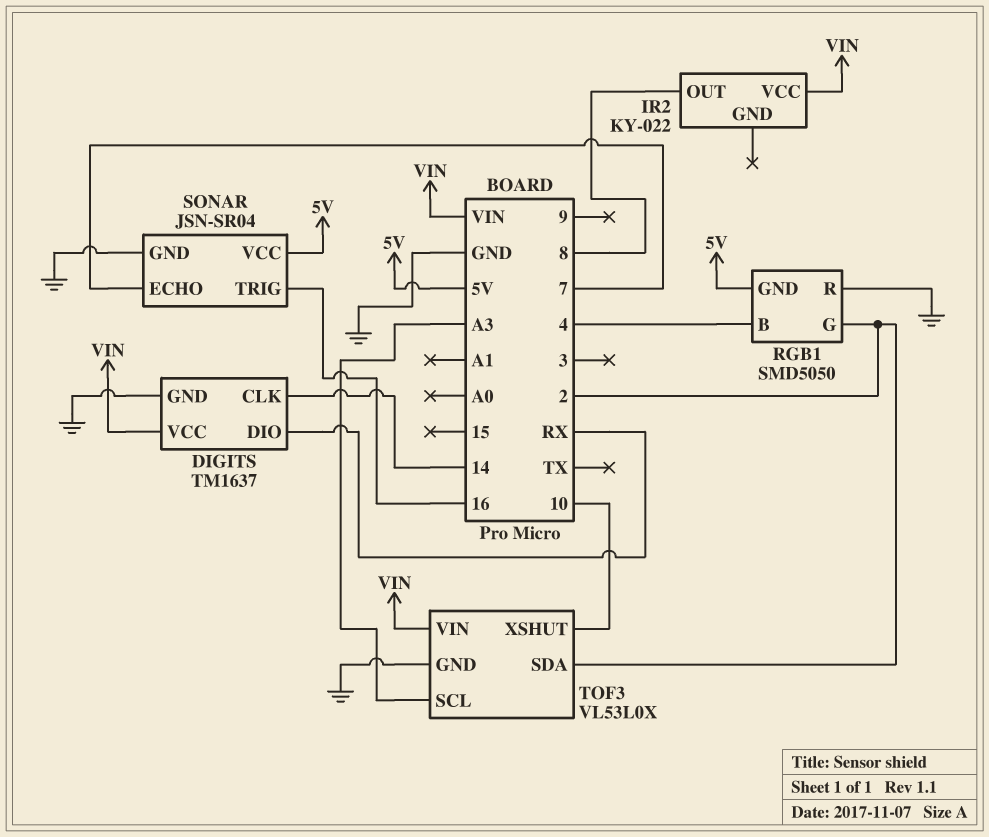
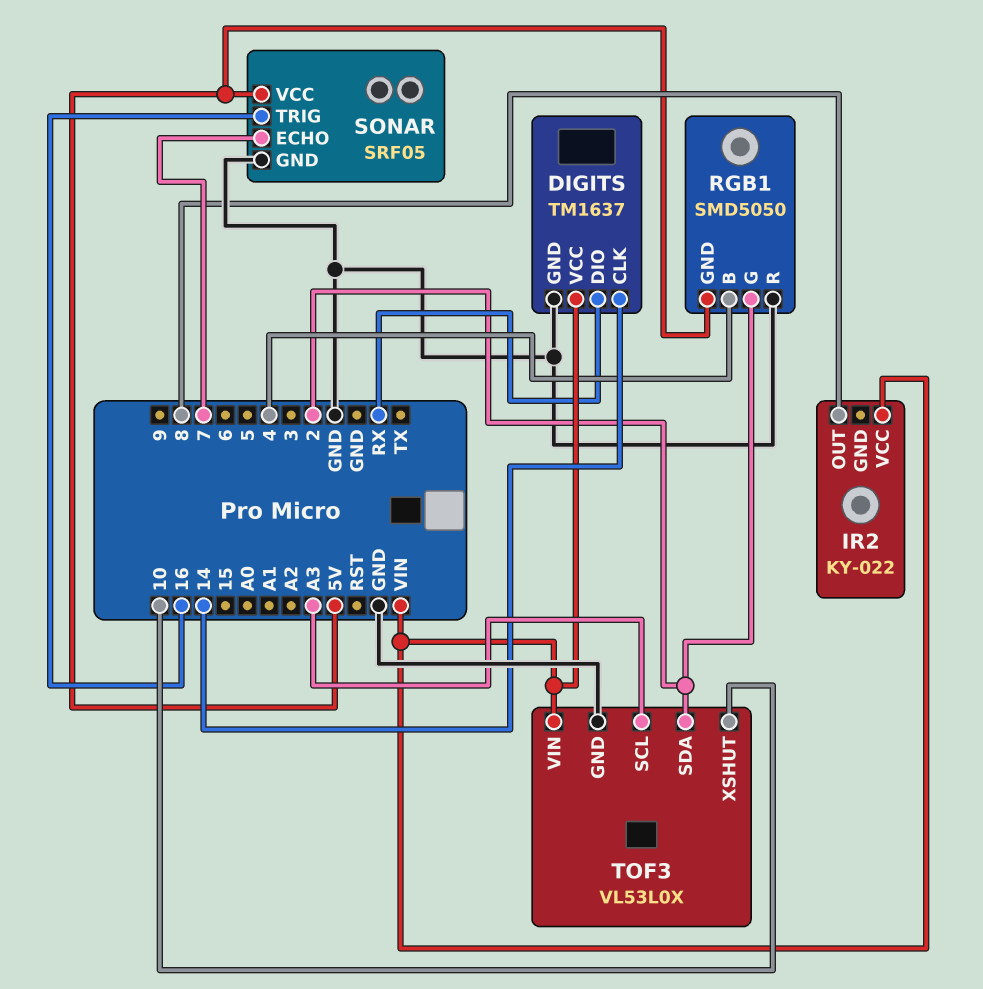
SONAR: JSN-SR04 -> SRF05

